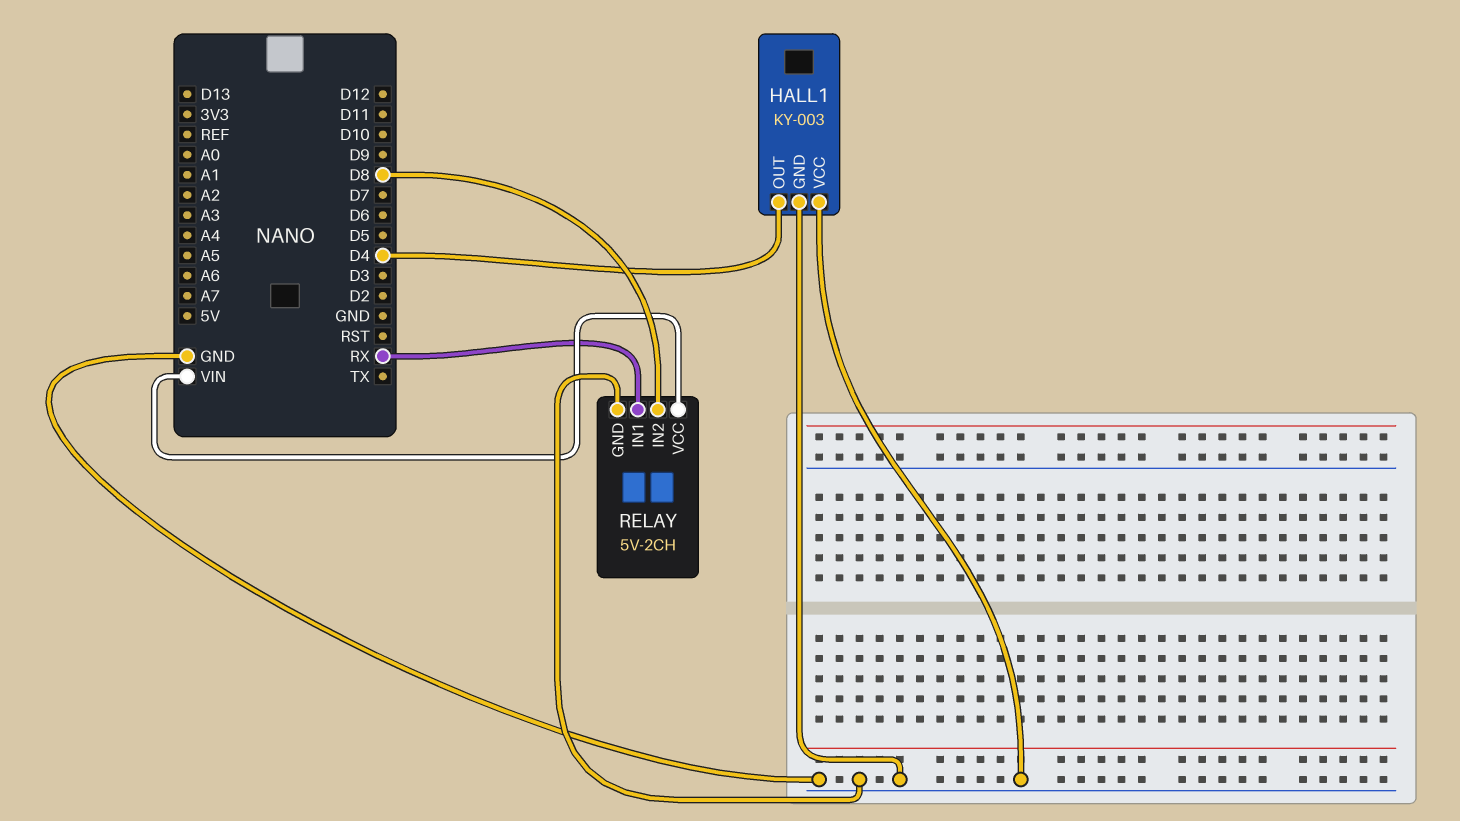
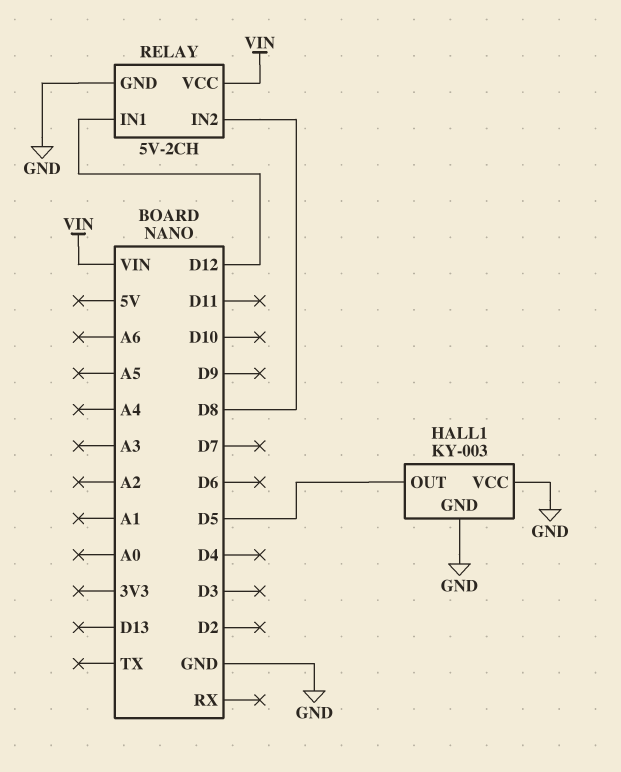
HALL1 pin OUT: D4 -> D5
RELAY pin IN1: RX -> D12

